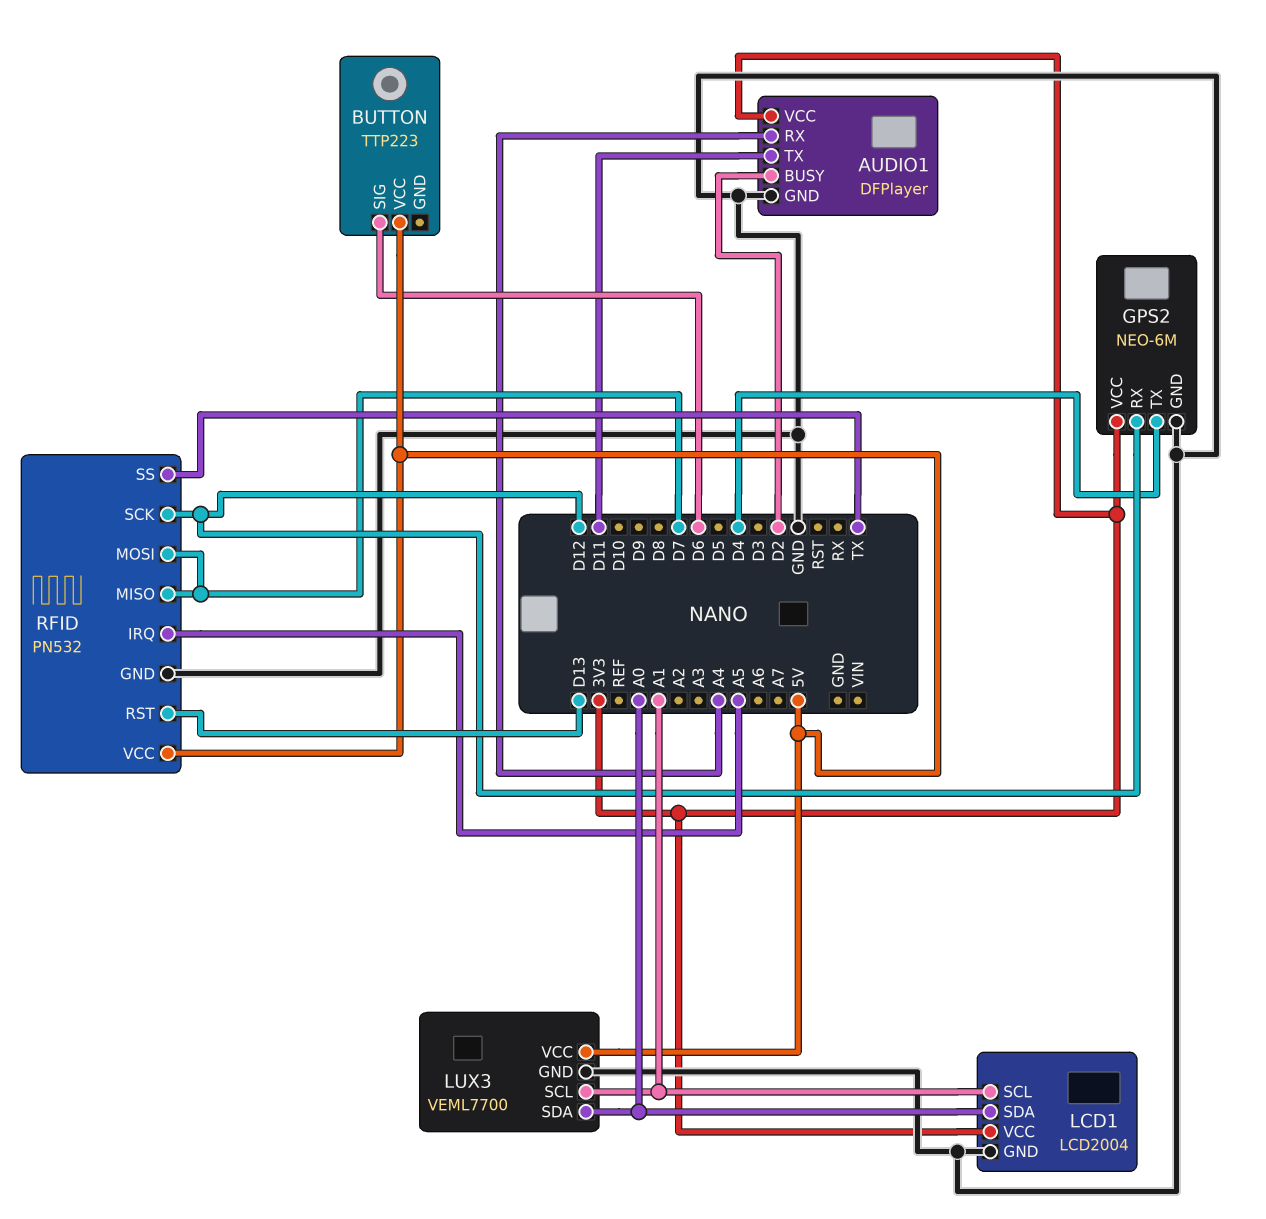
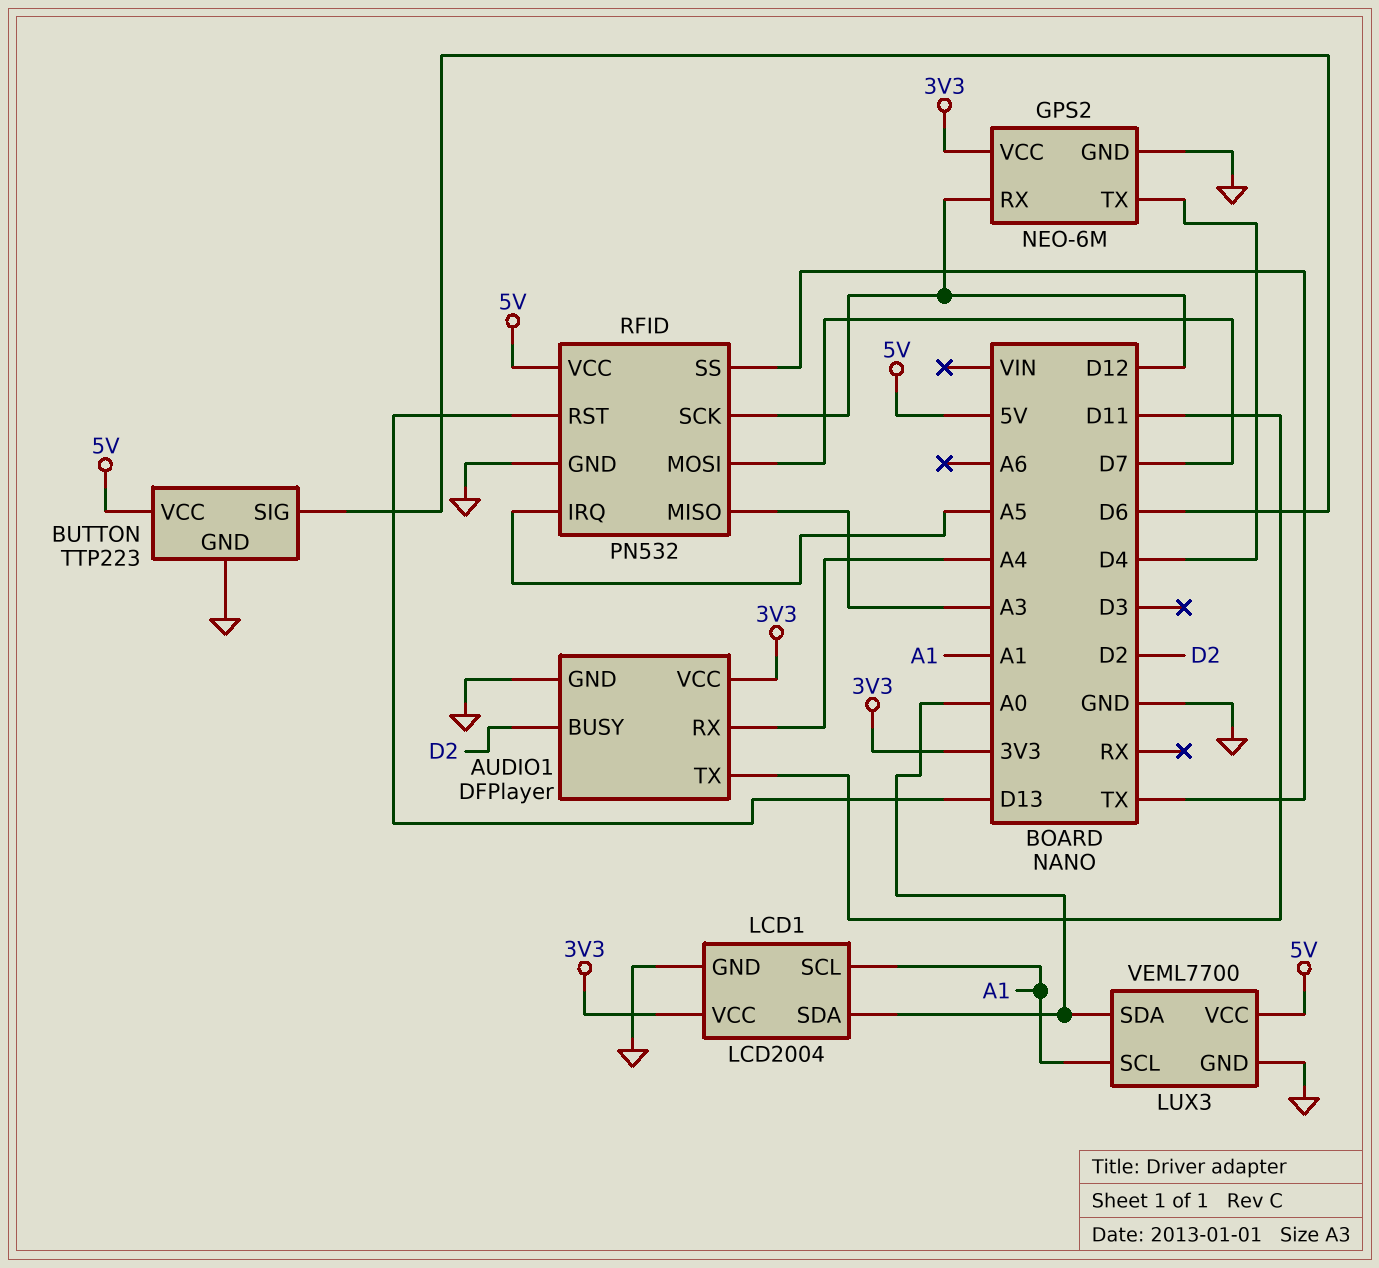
BUTTON pin GND: none -> GND
RFID pin MISO: D7 -> A3

